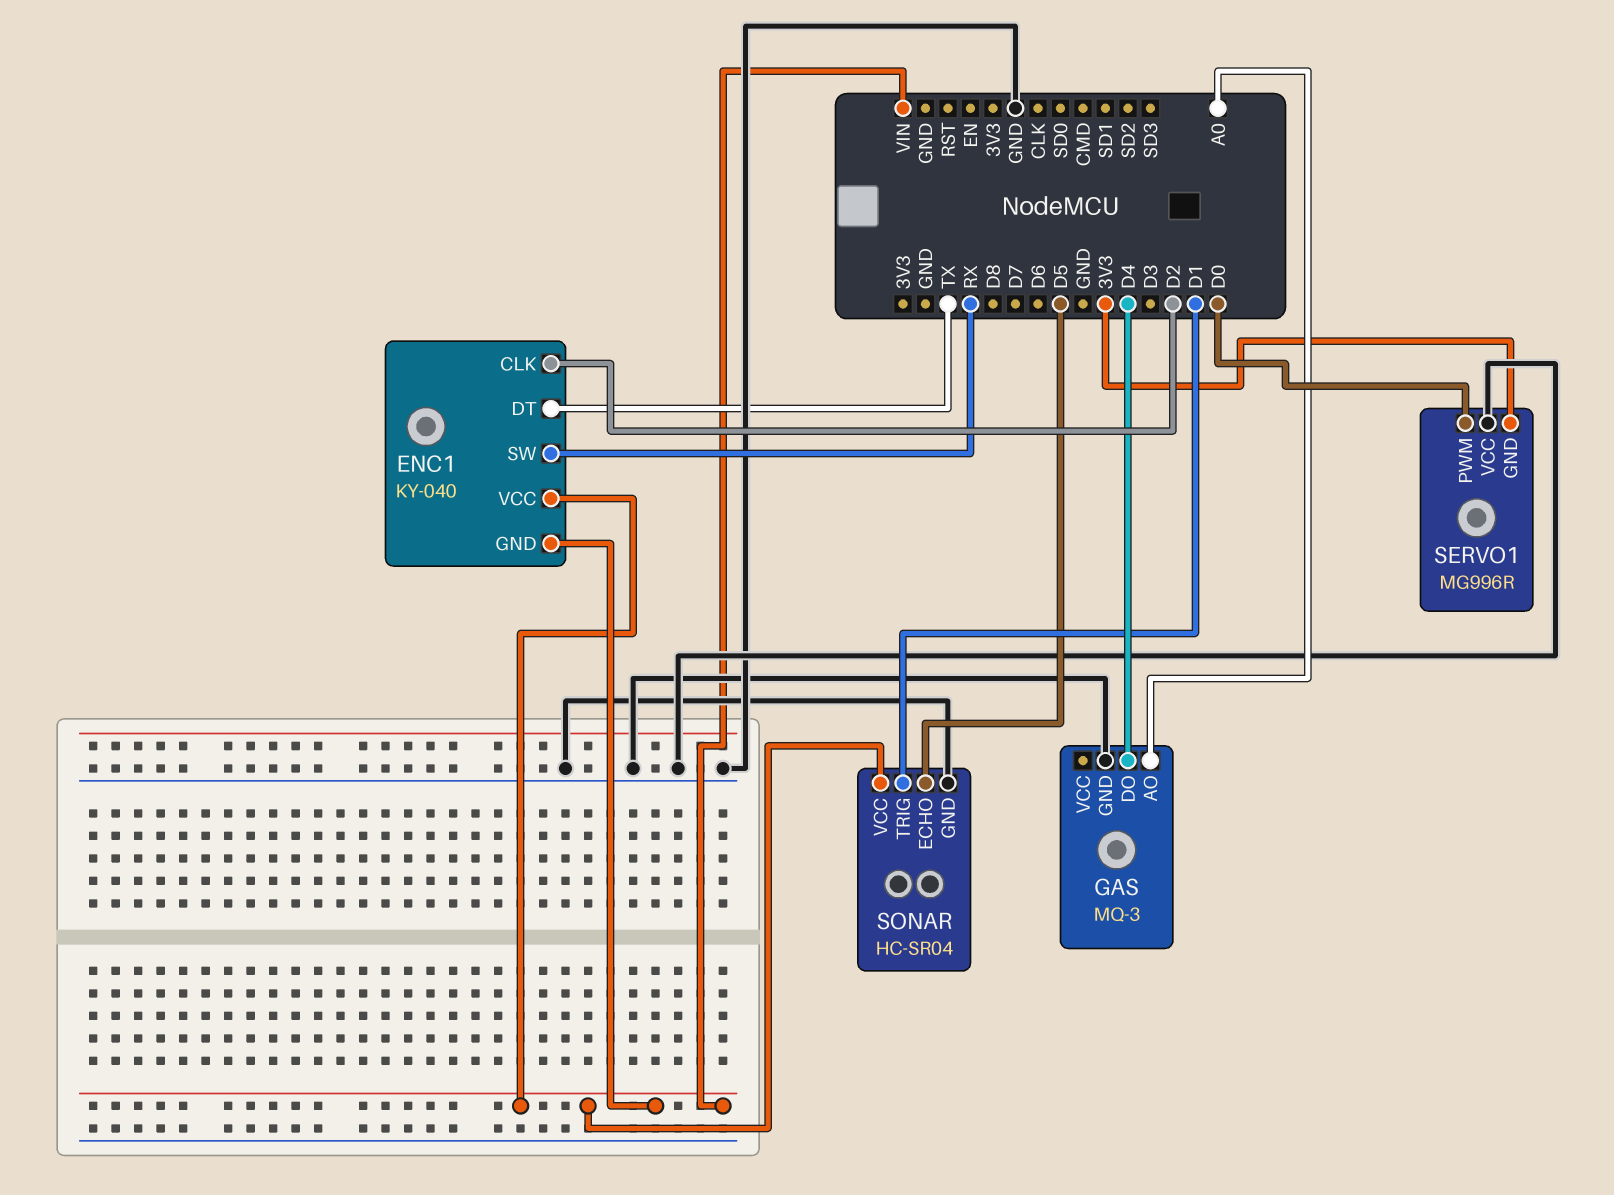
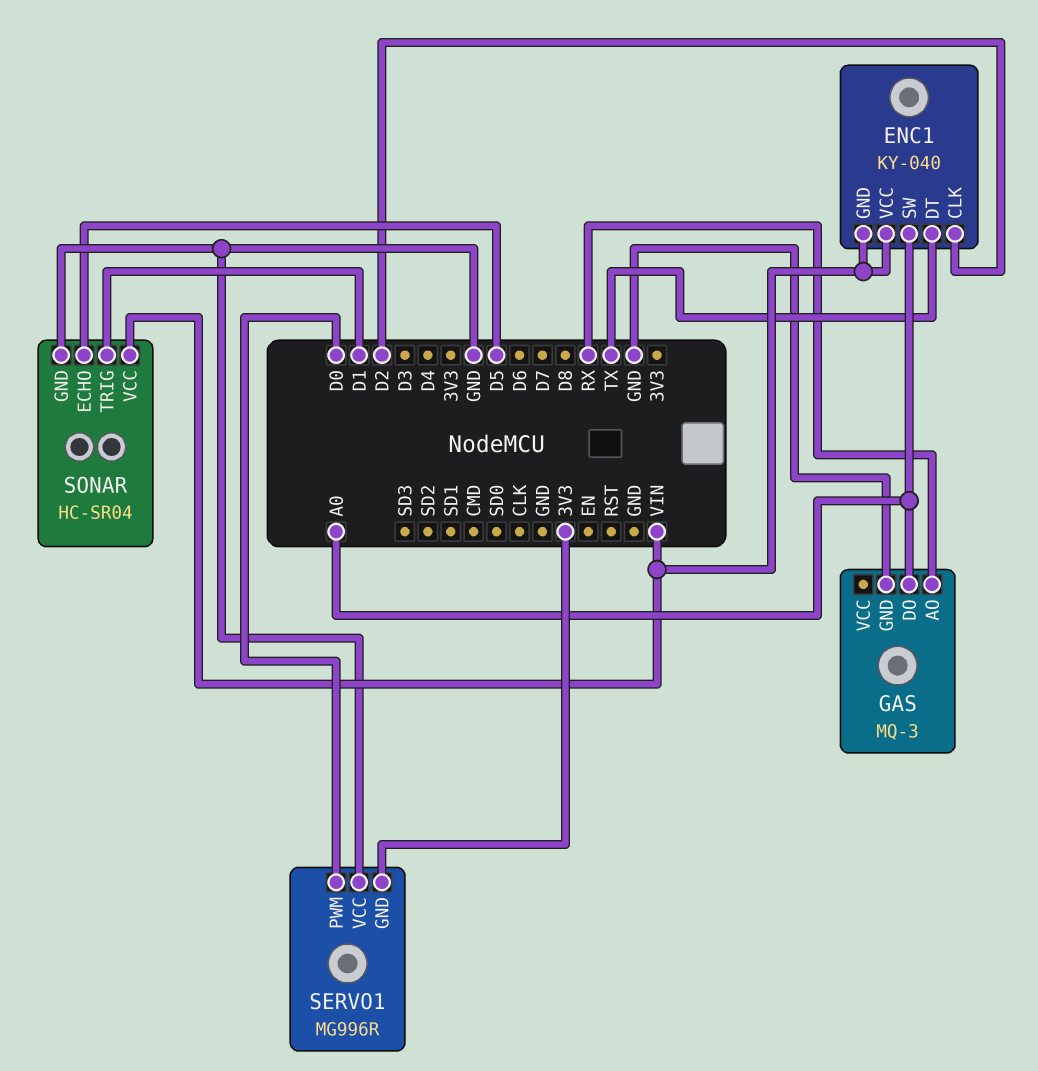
ENC1 pin SW: RX -> A0
GAS pin AO: A0 -> RX
GAS pin DO: D4 -> A0

